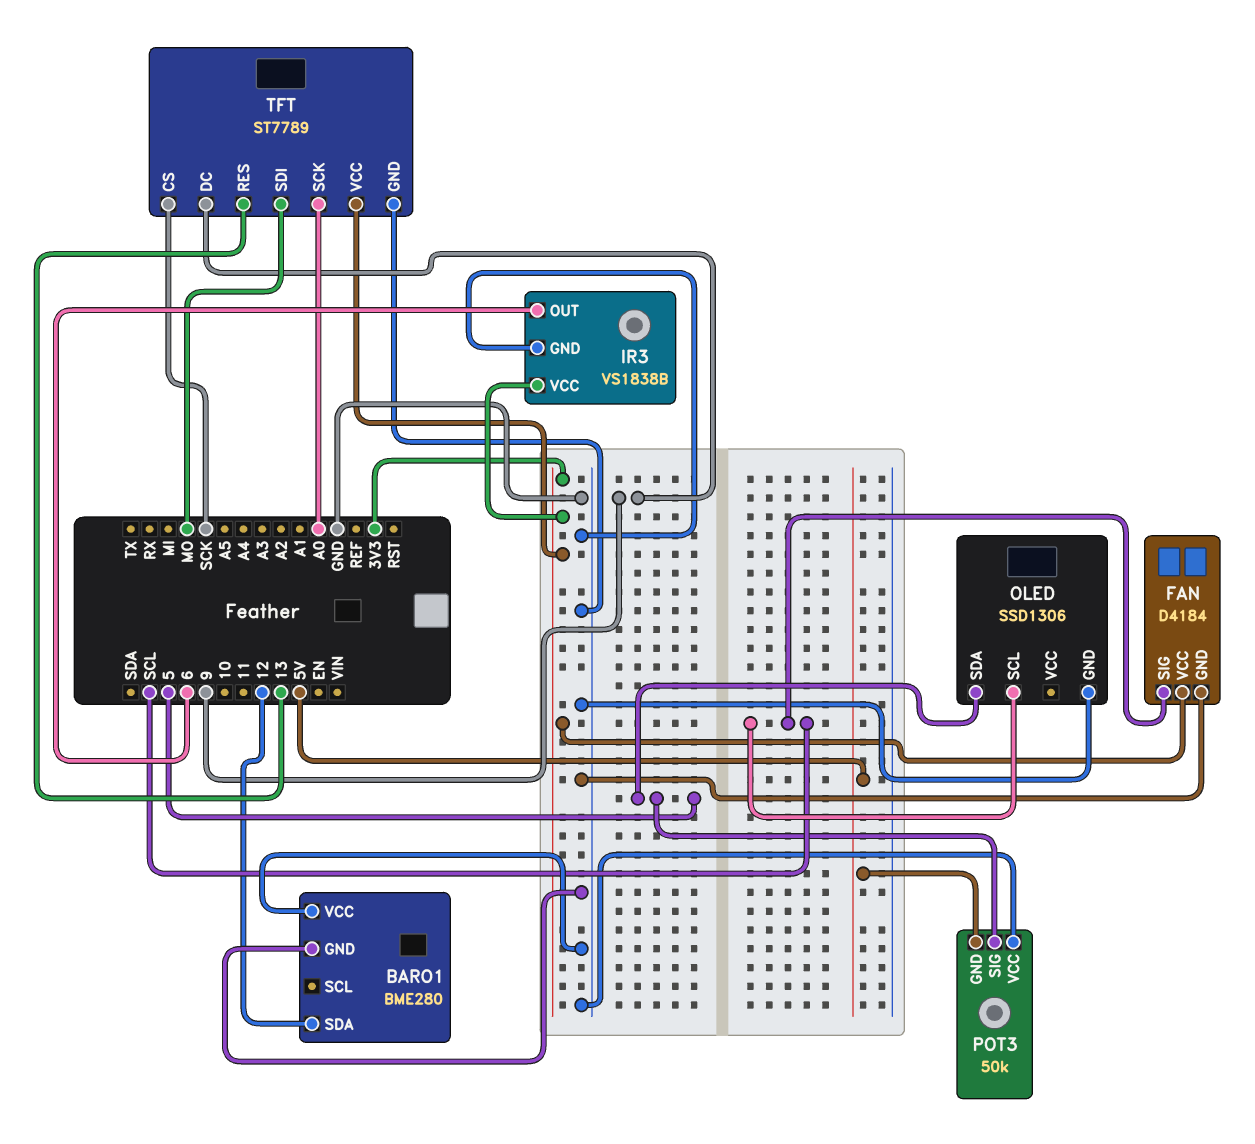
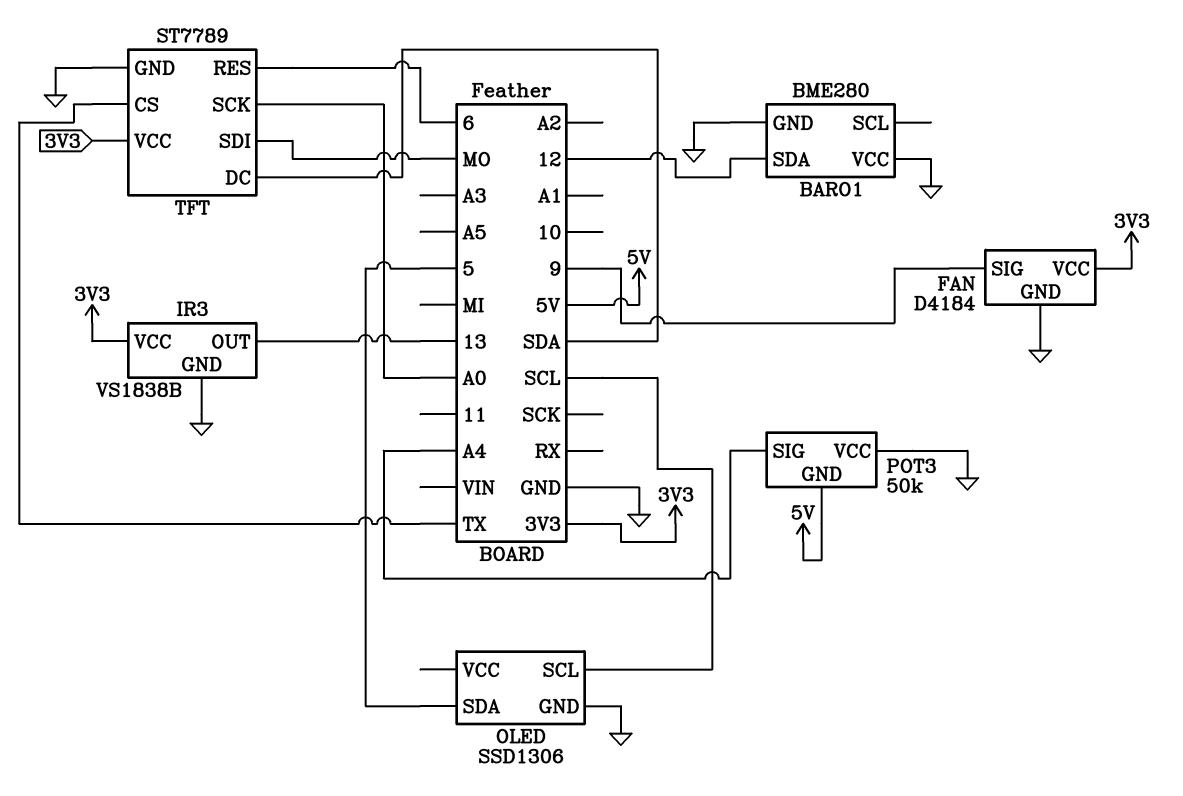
FAN pin SIG: SCL -> 9
IR3 pin OUT: 6 -> 13
POT3 pin SIG: 5 -> A4
TFT pin CS: SCK -> TX
TFT pin DC: 9 -> SDA
TFT pin RES: 13 -> 6

